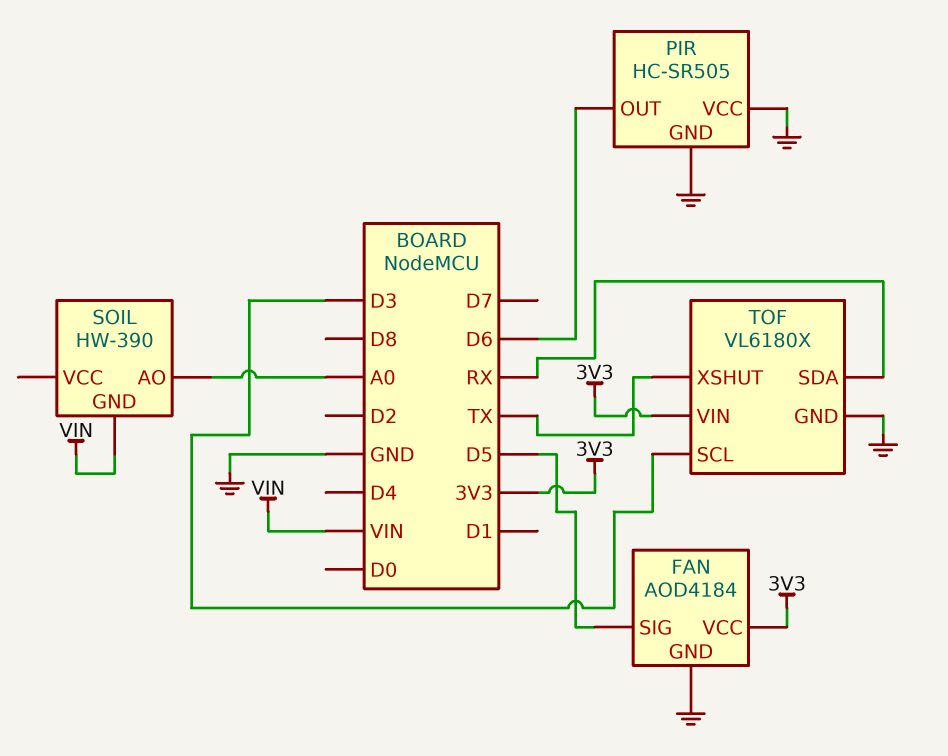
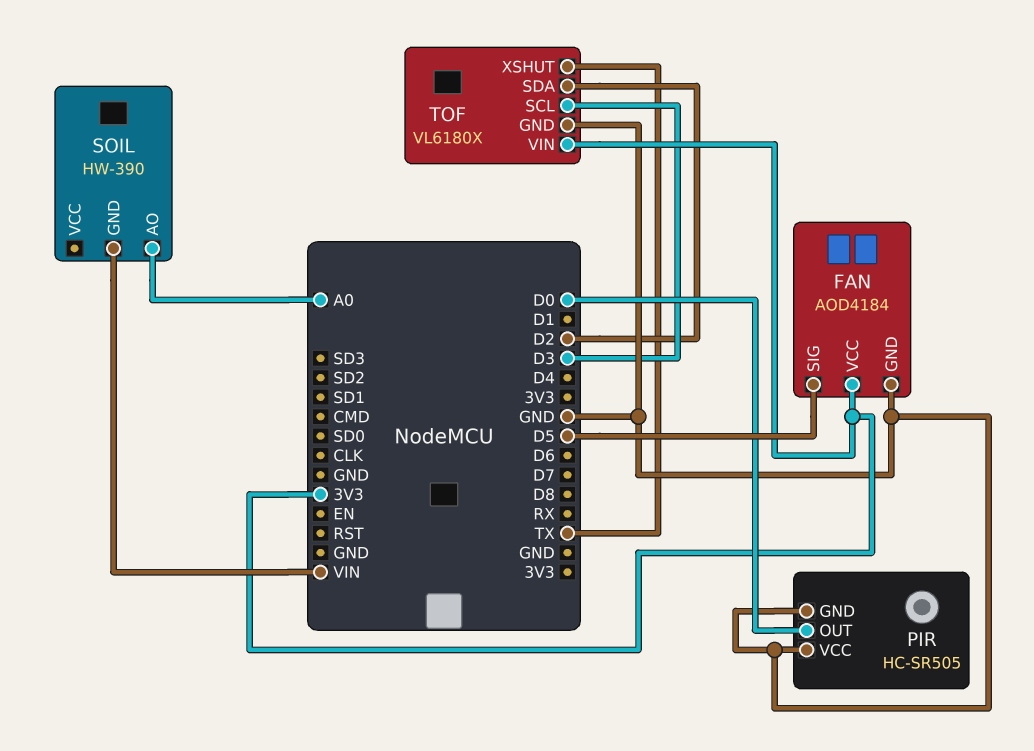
PIR pin OUT: D6 -> D0
TOF pin SDA: RX -> D2

